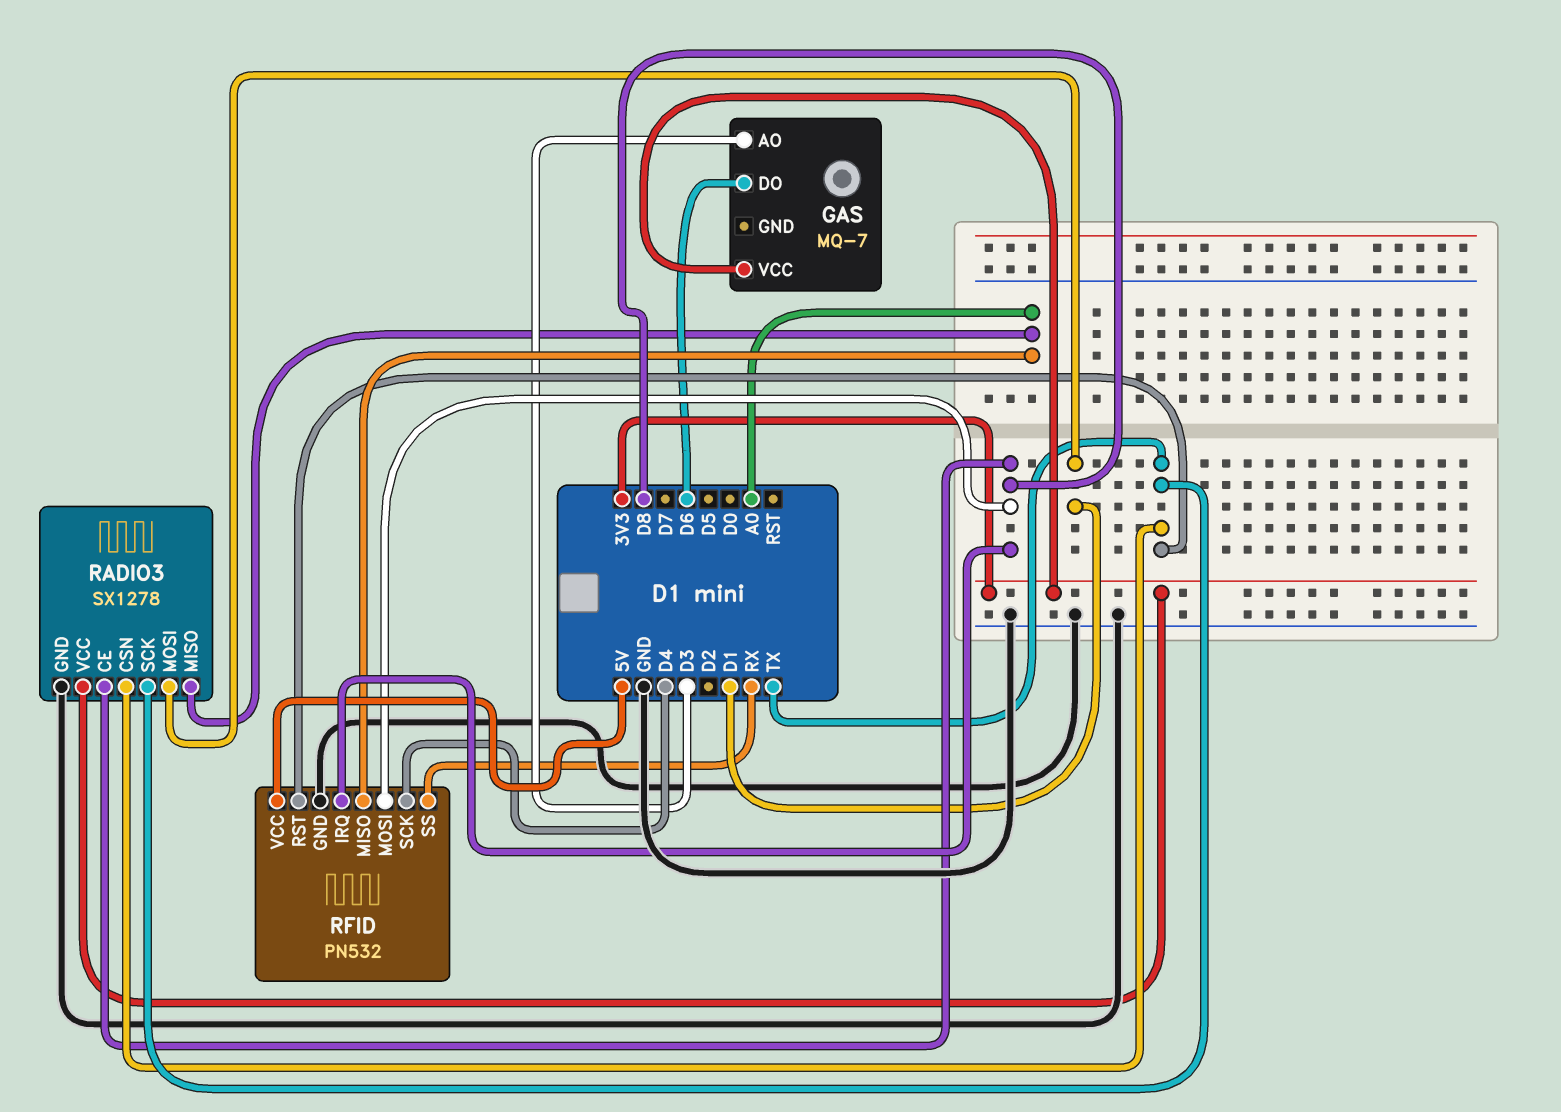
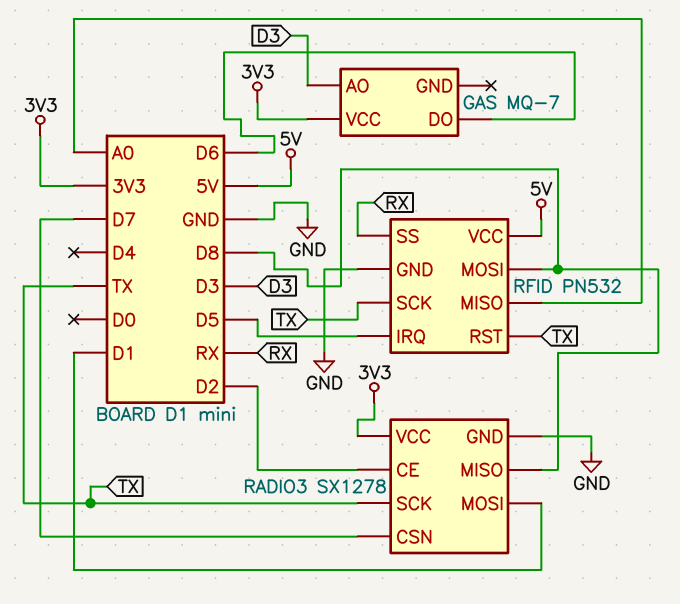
RADIO3 pin CE: D8 -> D2
RADIO3 pin CSN: TX -> D7
RADIO3 pin MISO: A0 -> D8
RFID pin IRQ: D8 -> D5
RFID pin SCK: D4 -> TX

